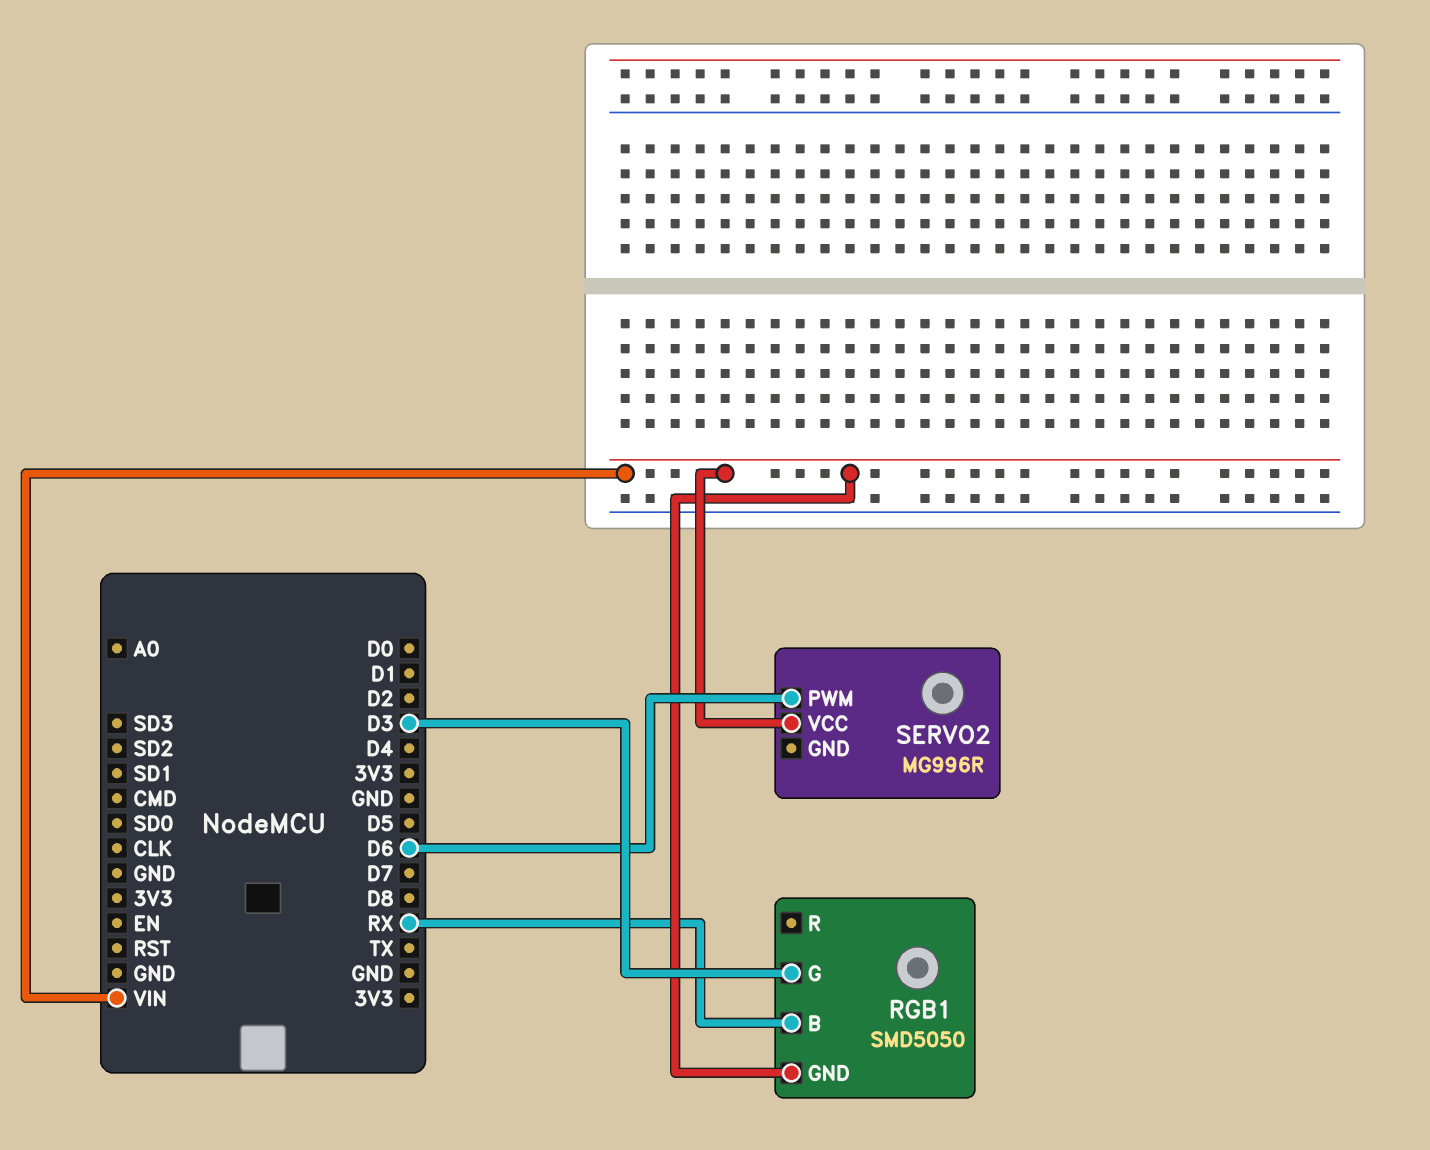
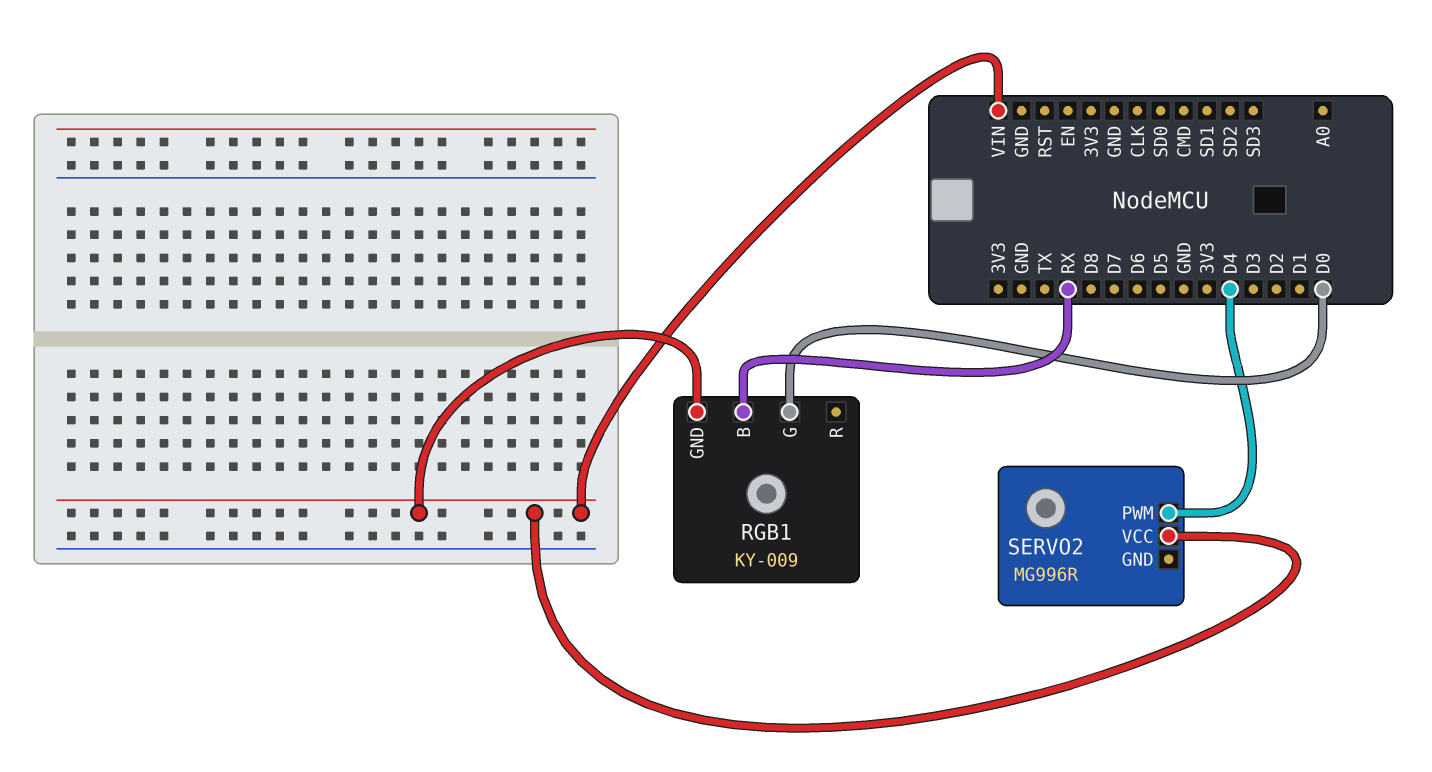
RGB1: SMD5050 -> KY-009
RGB1 pin G: D3 -> D0
SERVO2 pin PWM: D6 -> D4

